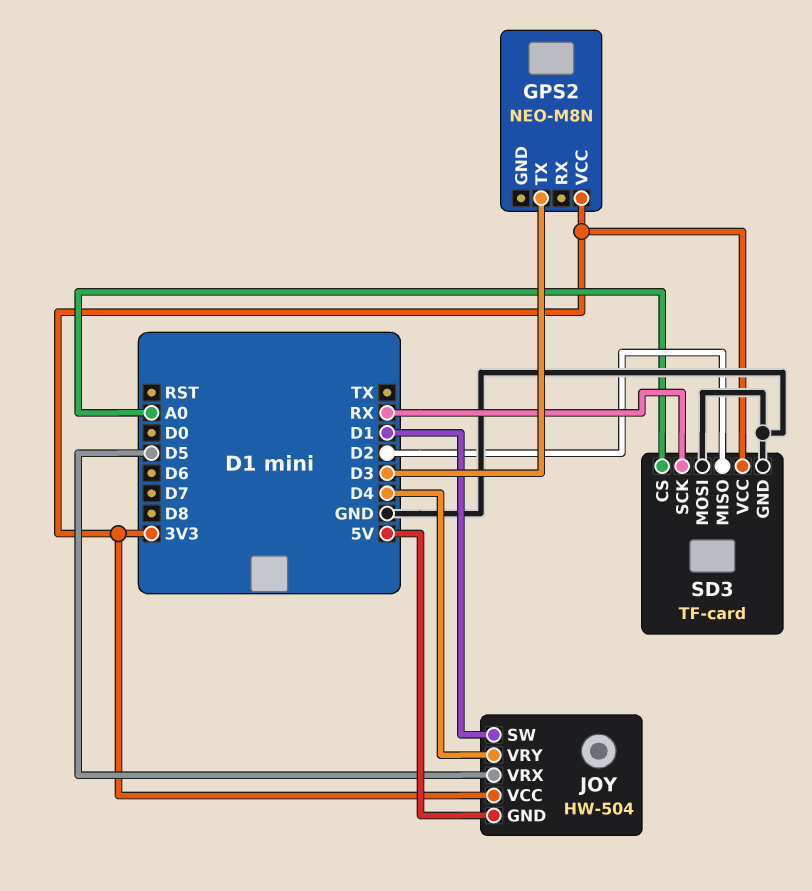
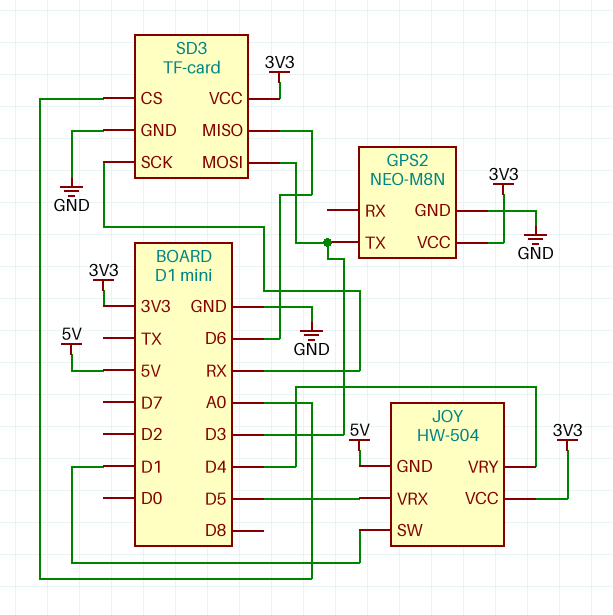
GPS2 pin GND: none -> GND
SD3 pin MISO: D2 -> D6
SD3 pin MOSI: GND -> D3

